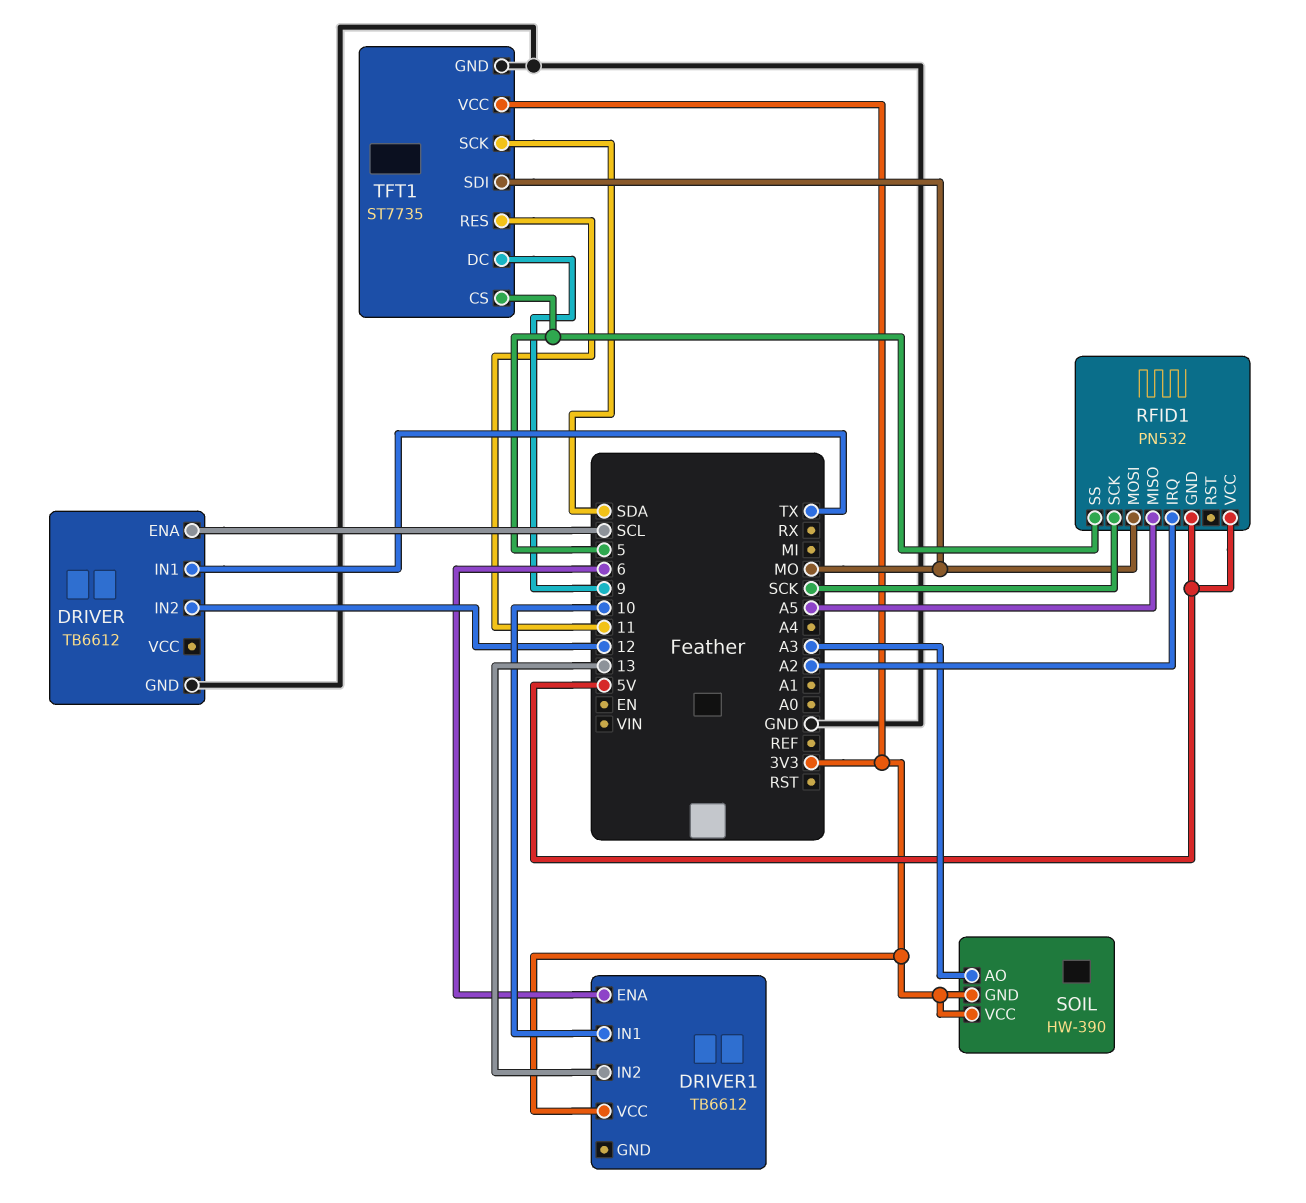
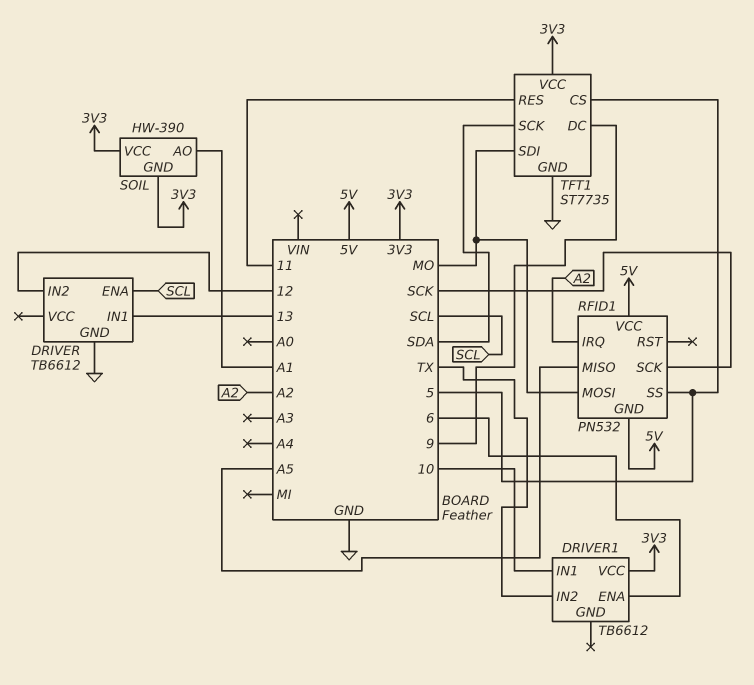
DRIVER pin IN1: TX -> 13
DRIVER1 pin IN2: 13 -> TX
SOIL pin AO: A3 -> A1

